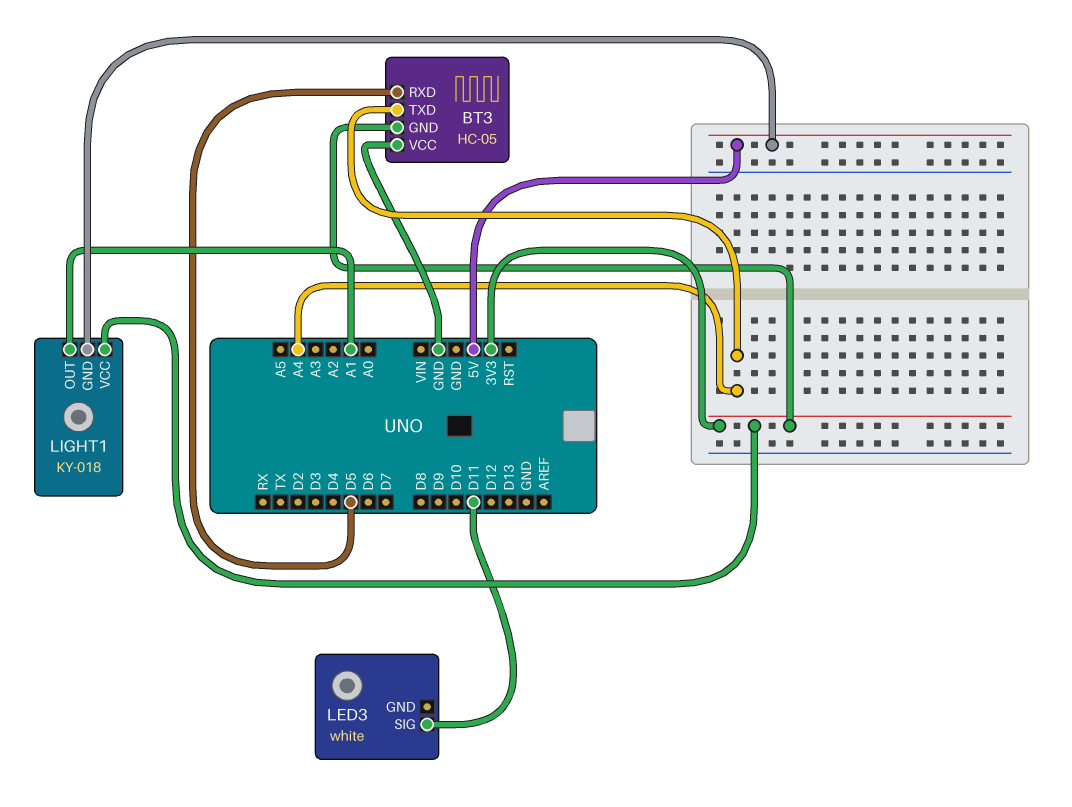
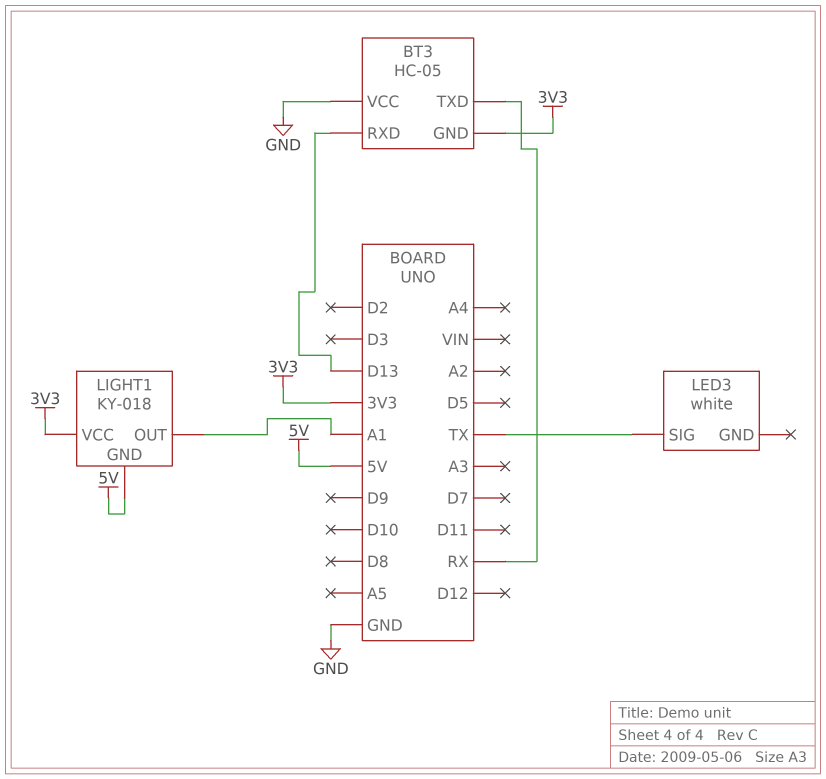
BT3 pin RXD: D5 -> D13
BT3 pin TXD: A4 -> RX
LED3 pin SIG: D11 -> TX

